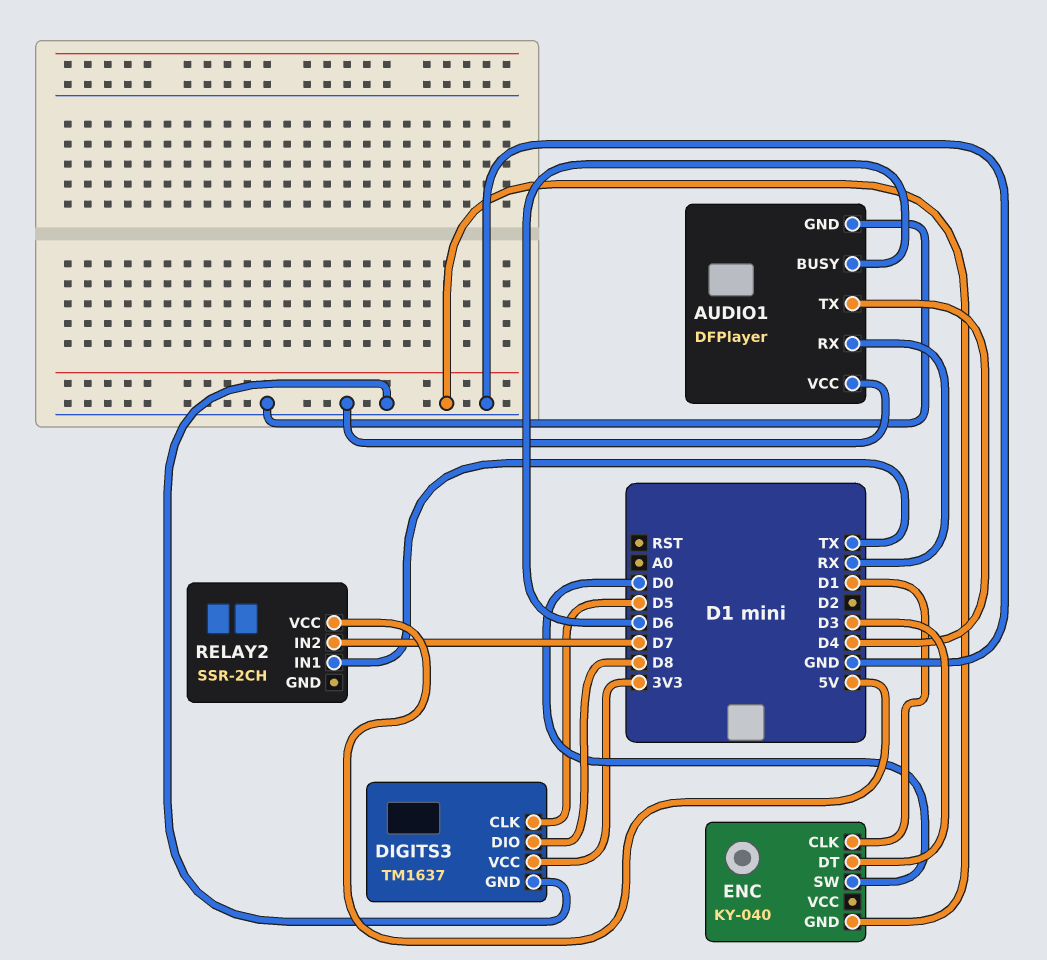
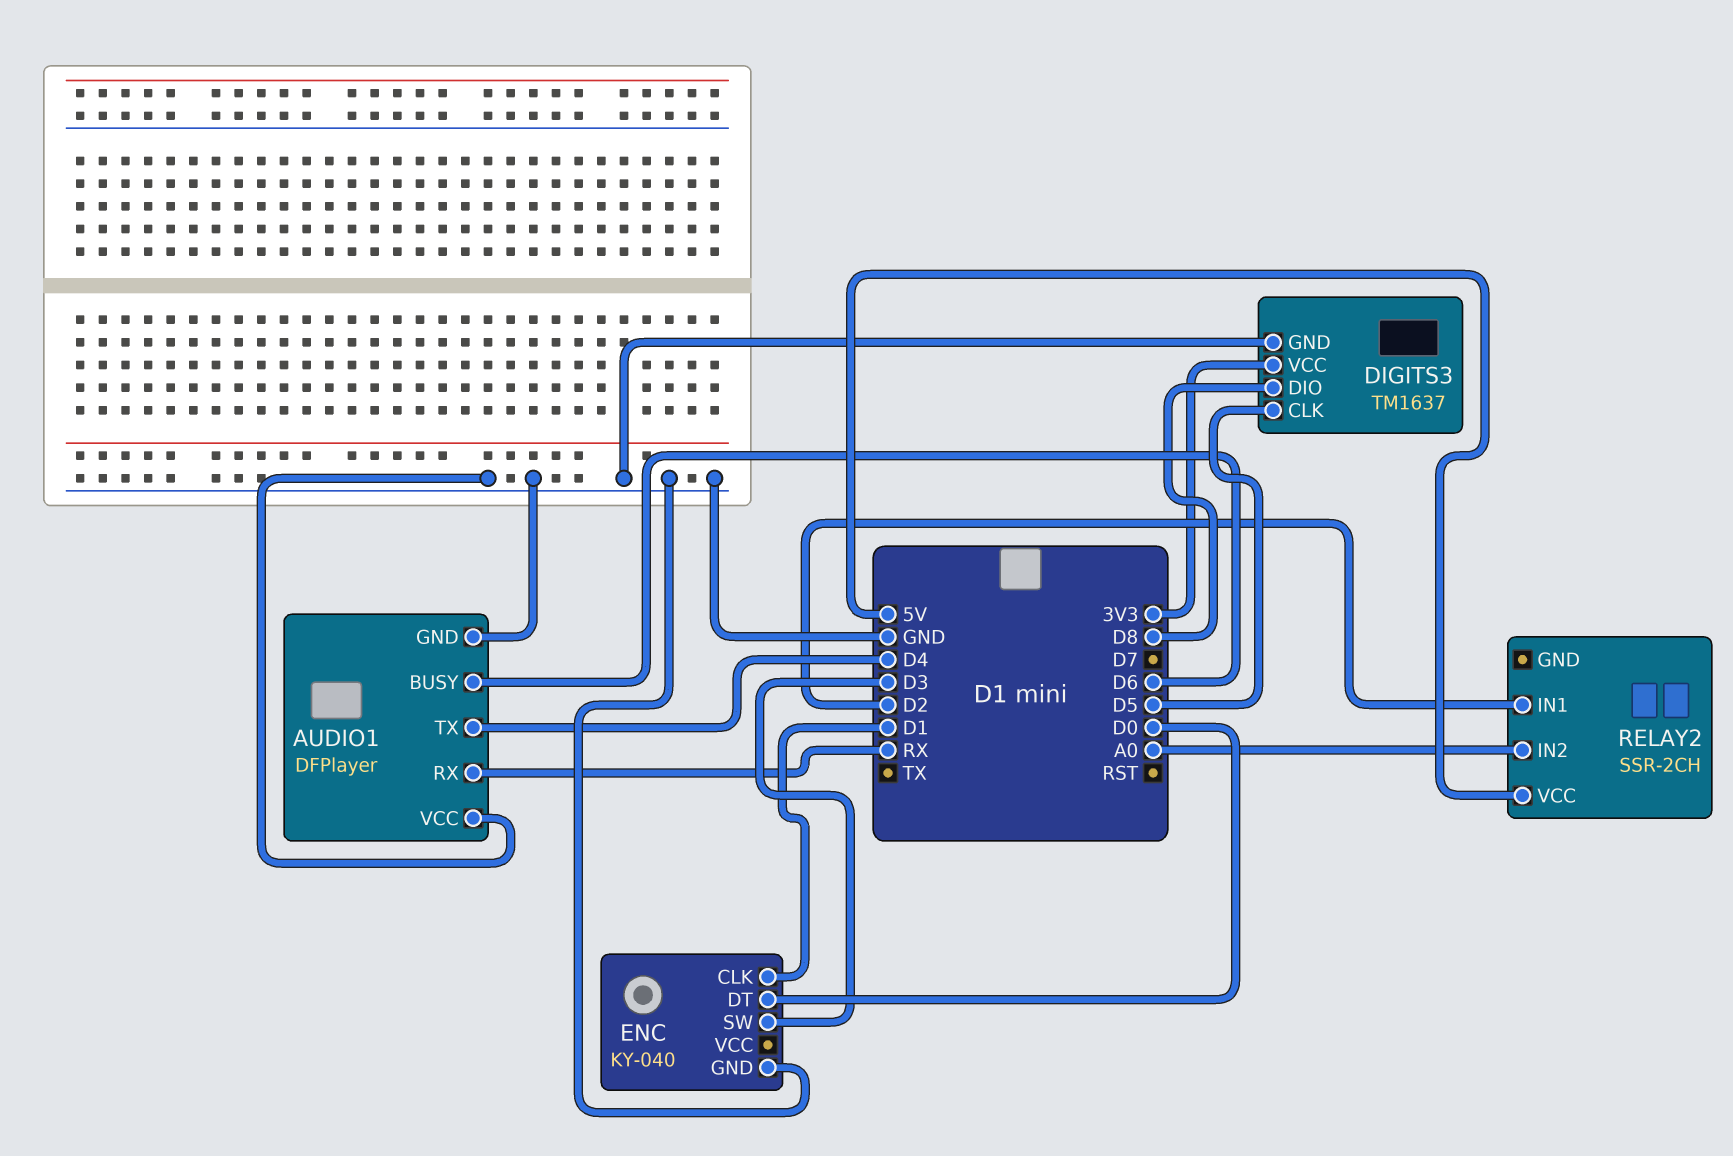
ENC pin DT: D3 -> D0
ENC pin SW: D0 -> D3
RELAY2 pin IN1: TX -> D2
RELAY2 pin IN2: D7 -> A0

